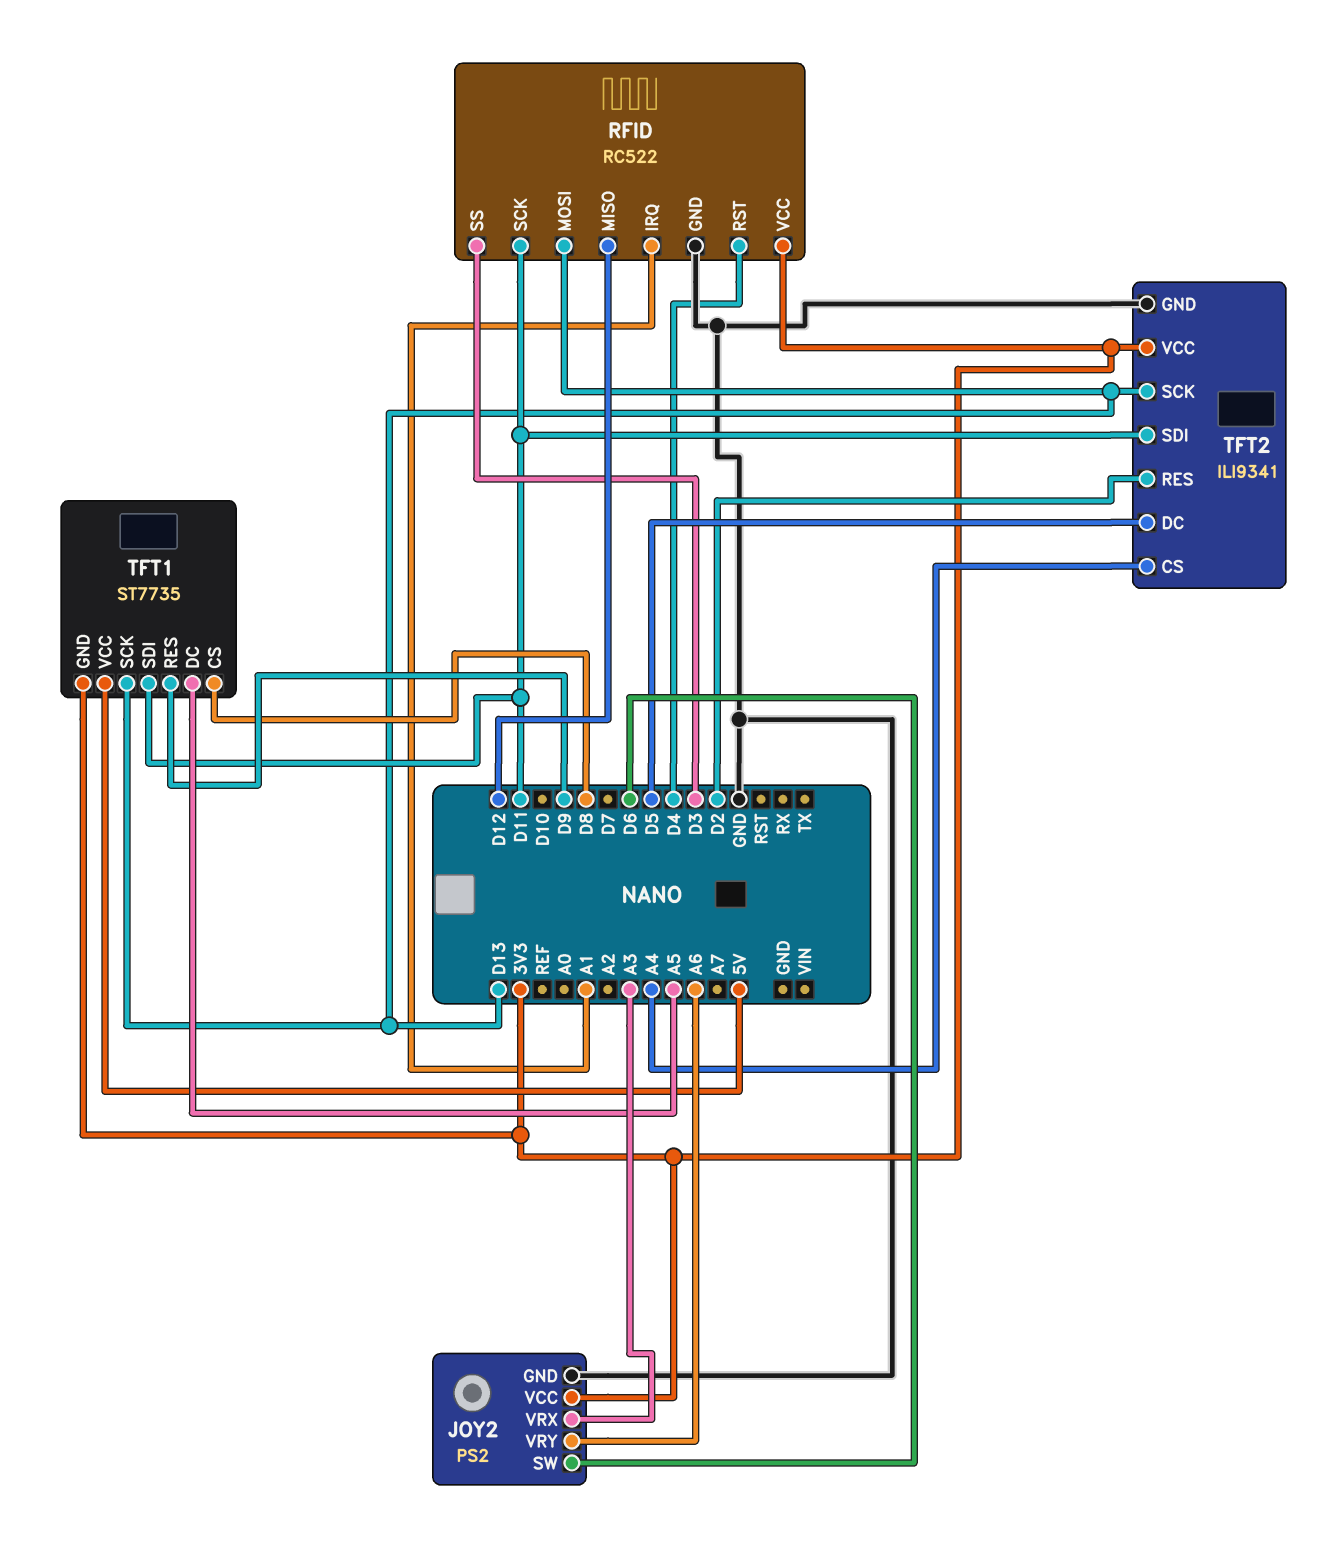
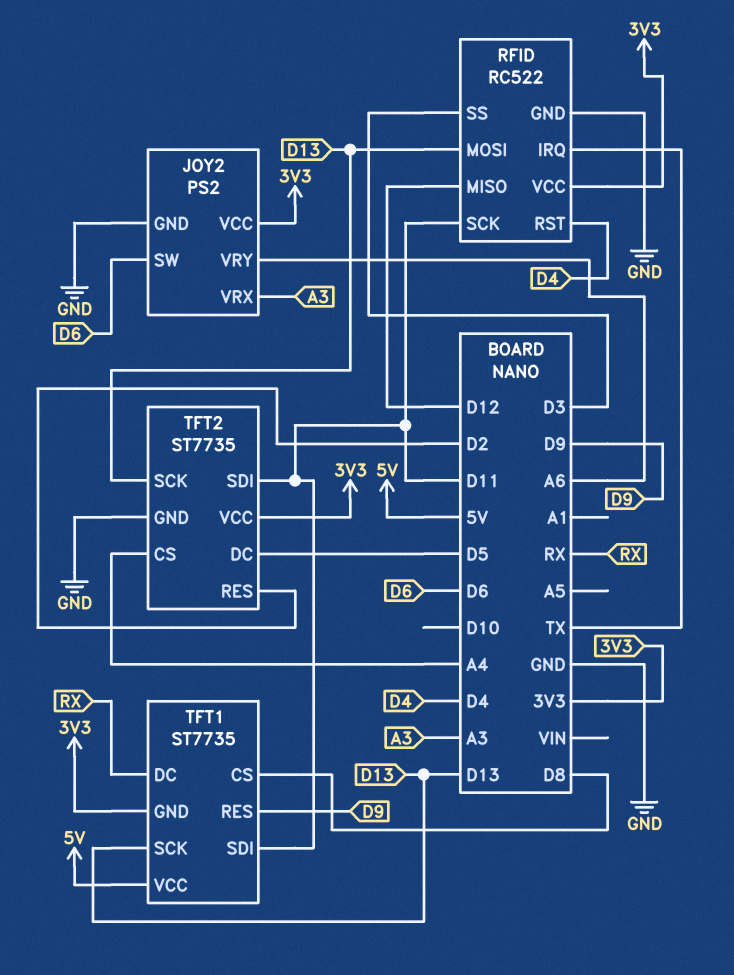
RFID pin IRQ: A1 -> TX
TFT1 pin DC: A5 -> RX
TFT2: ILI9341 -> ST7735

